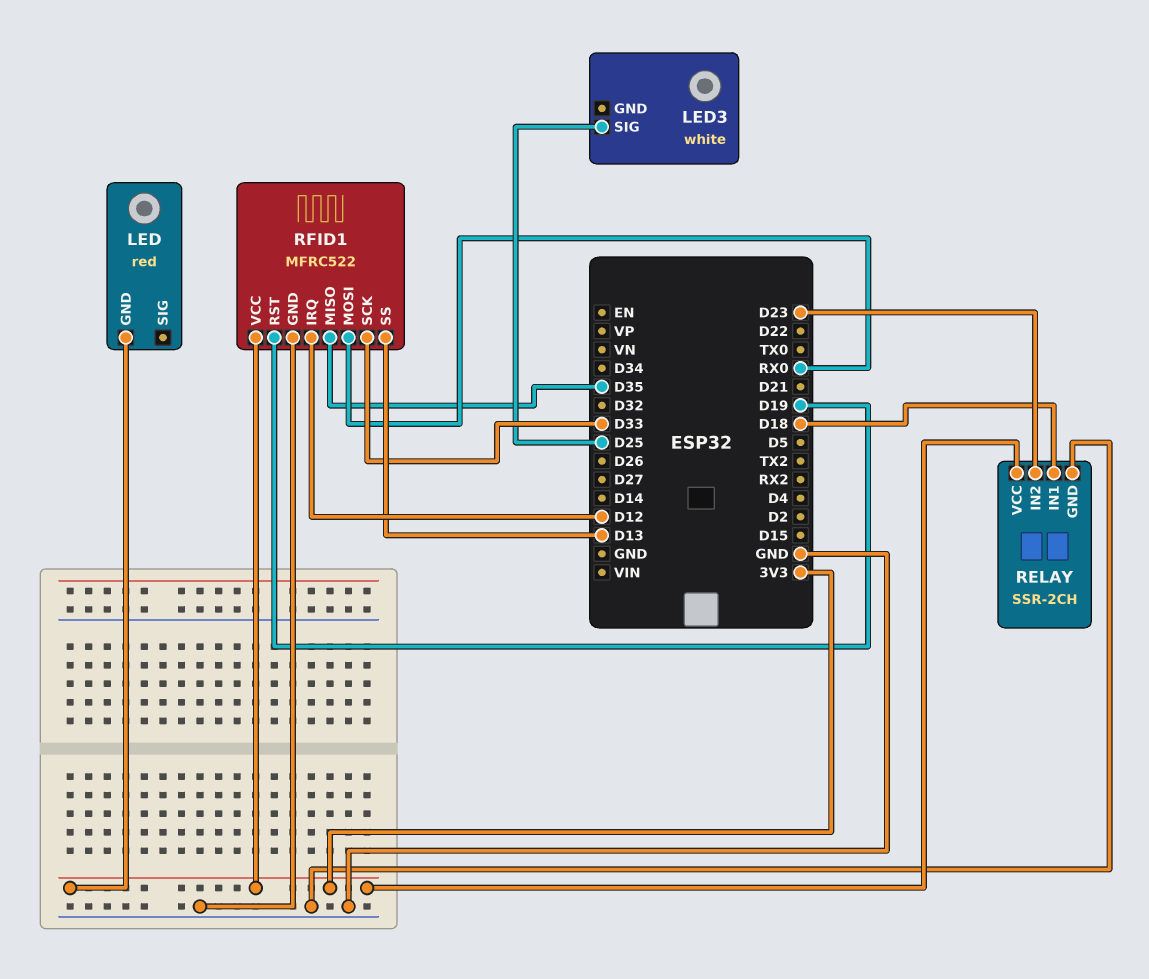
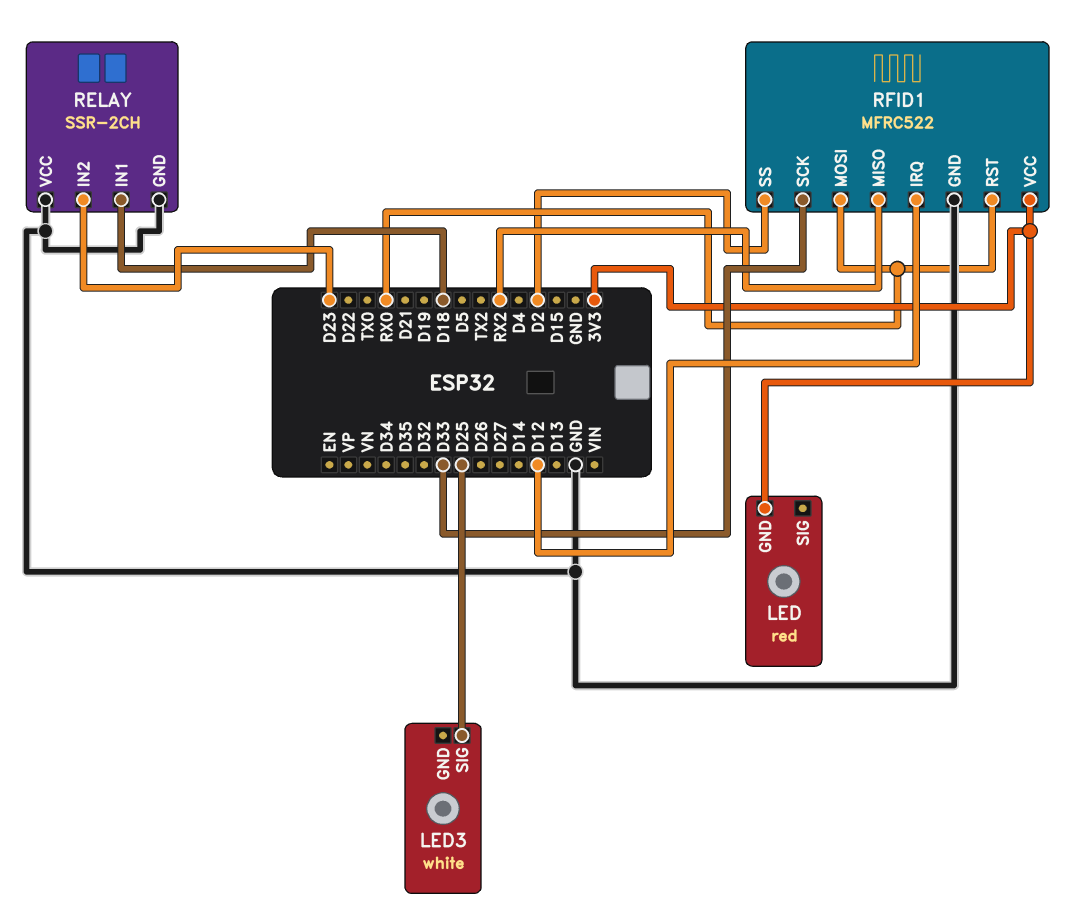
RELAY pin VCC: 3V3 -> GND
RFID1 pin MISO: D35 -> RX2
RFID1 pin RST: D19 -> RX0
RFID1 pin SS: D13 -> D2

